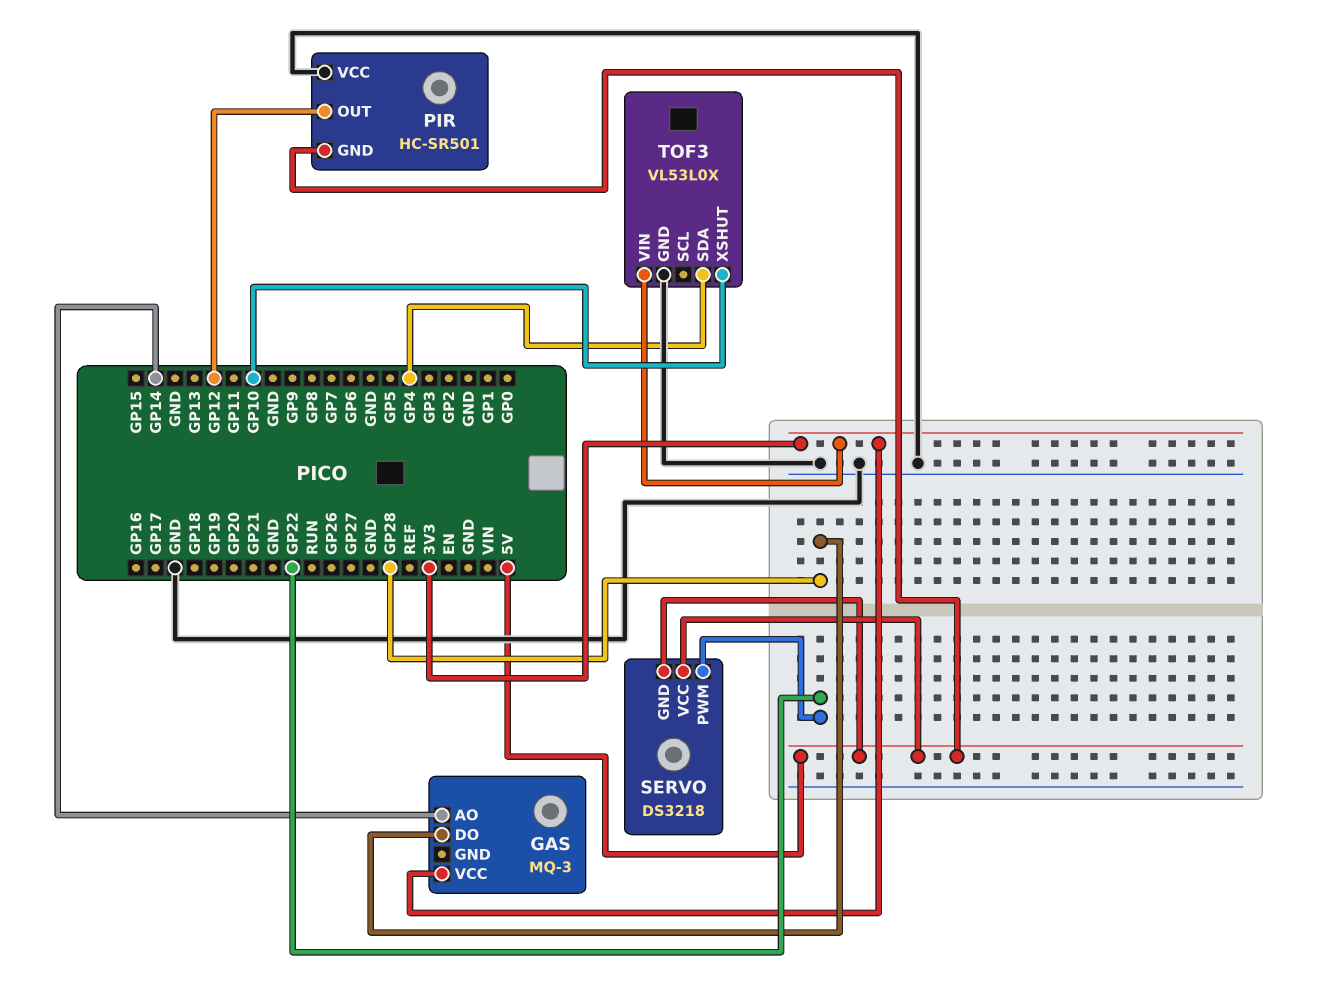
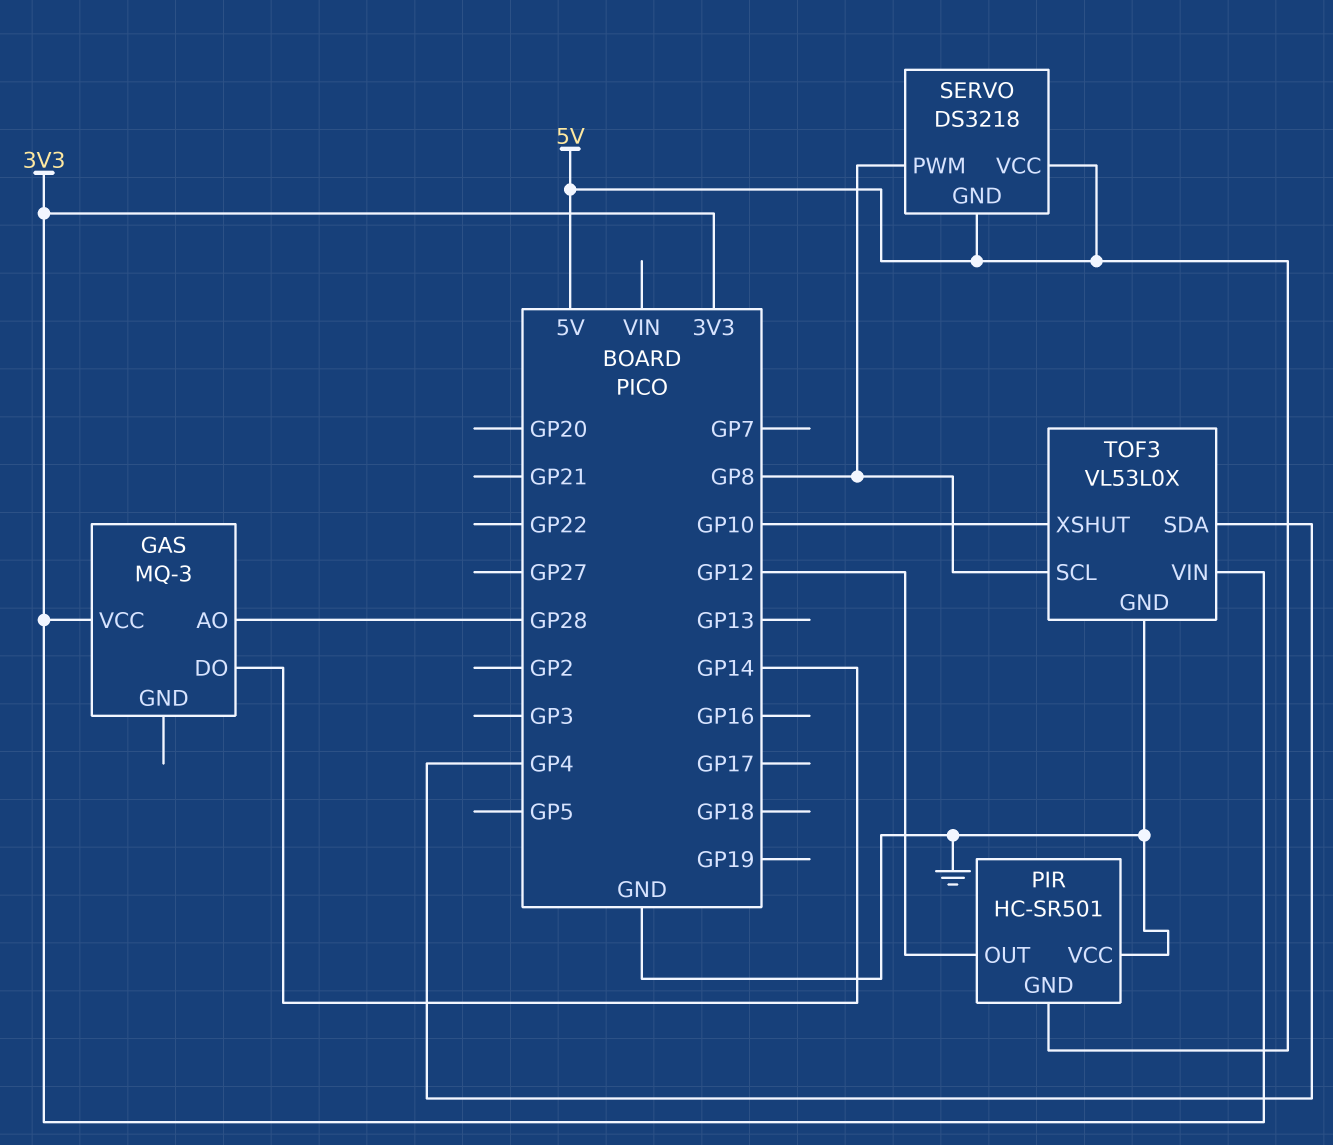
GAS pin AO: GP14 -> GP28
GAS pin DO: GP28 -> GP14
SERVO pin PWM: GP22 -> GP8
TOF3 pin SCL: none -> GP8

